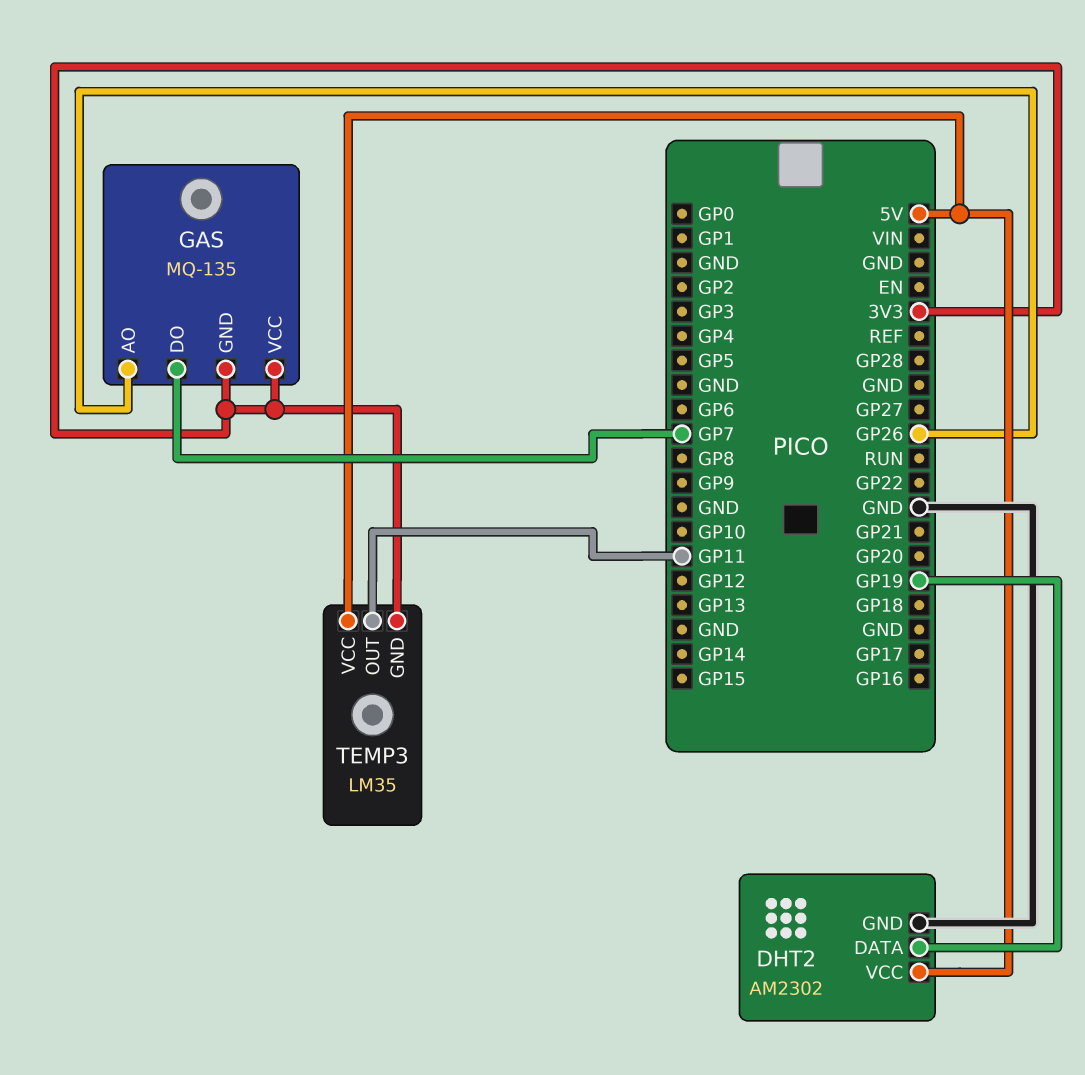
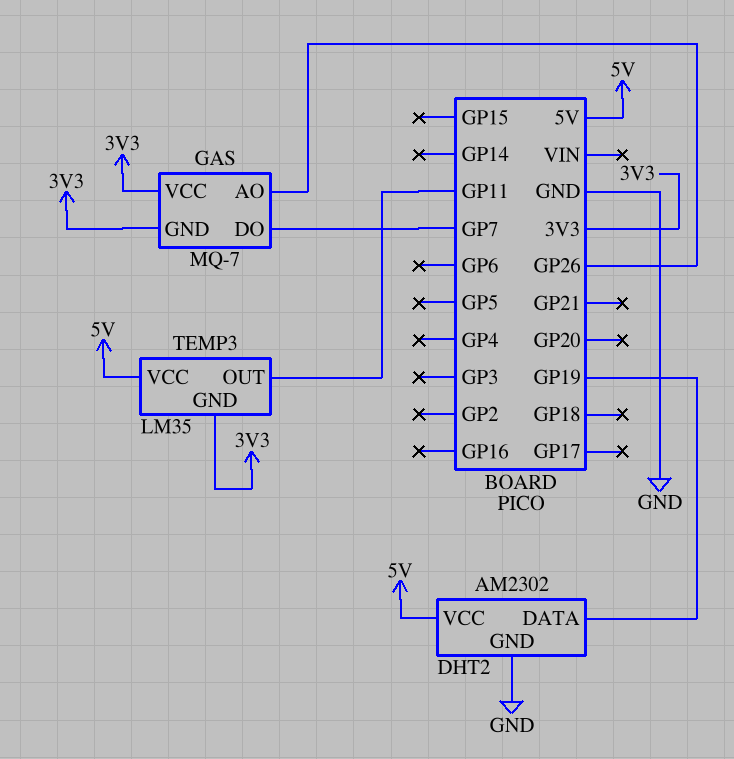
GAS: MQ-135 -> MQ-7

